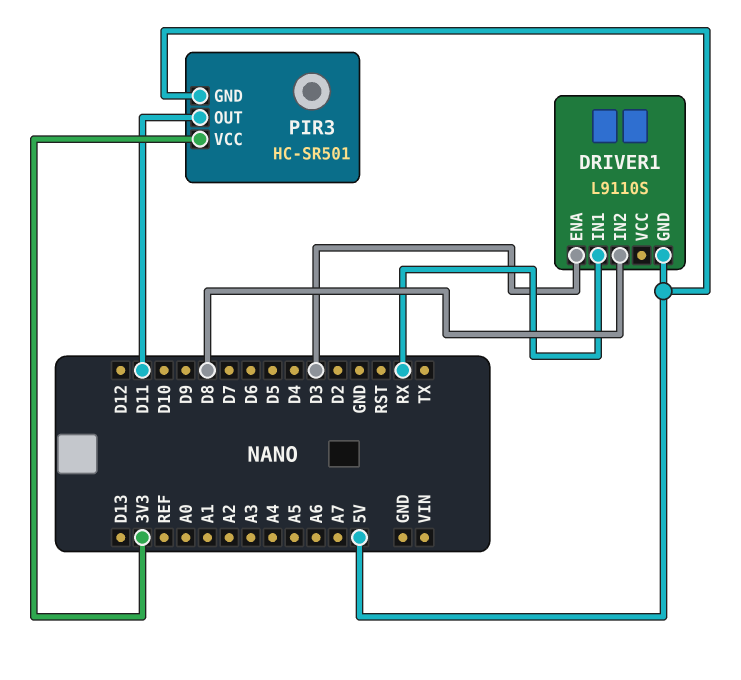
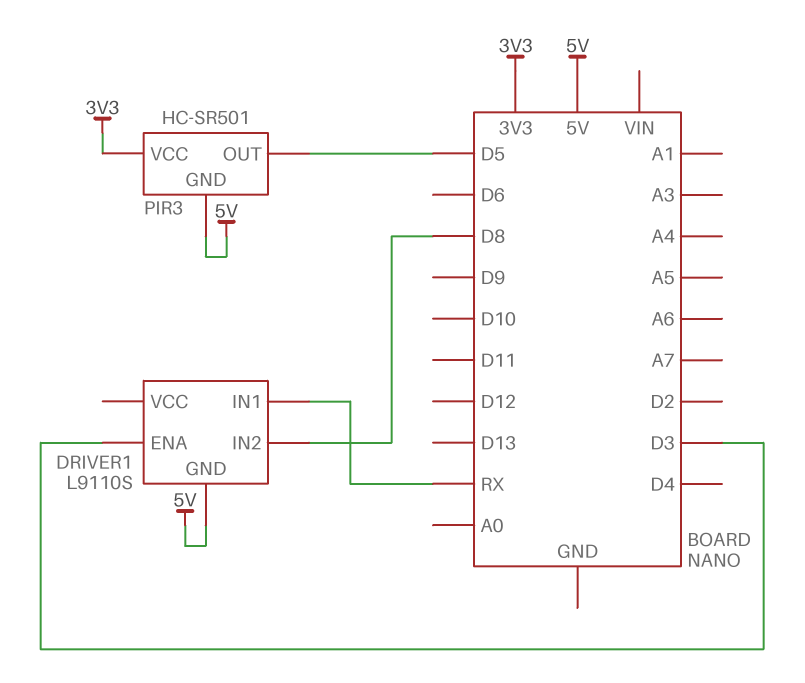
PIR3 pin OUT: D11 -> D5

